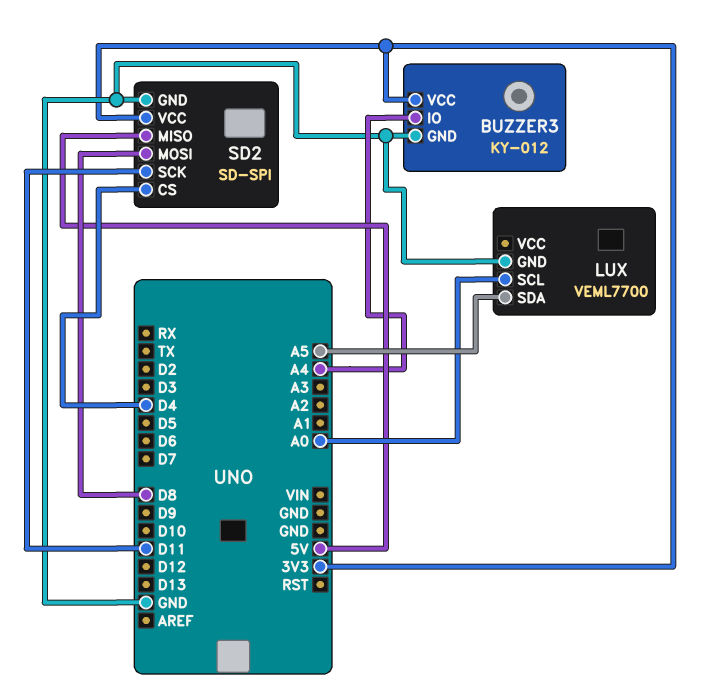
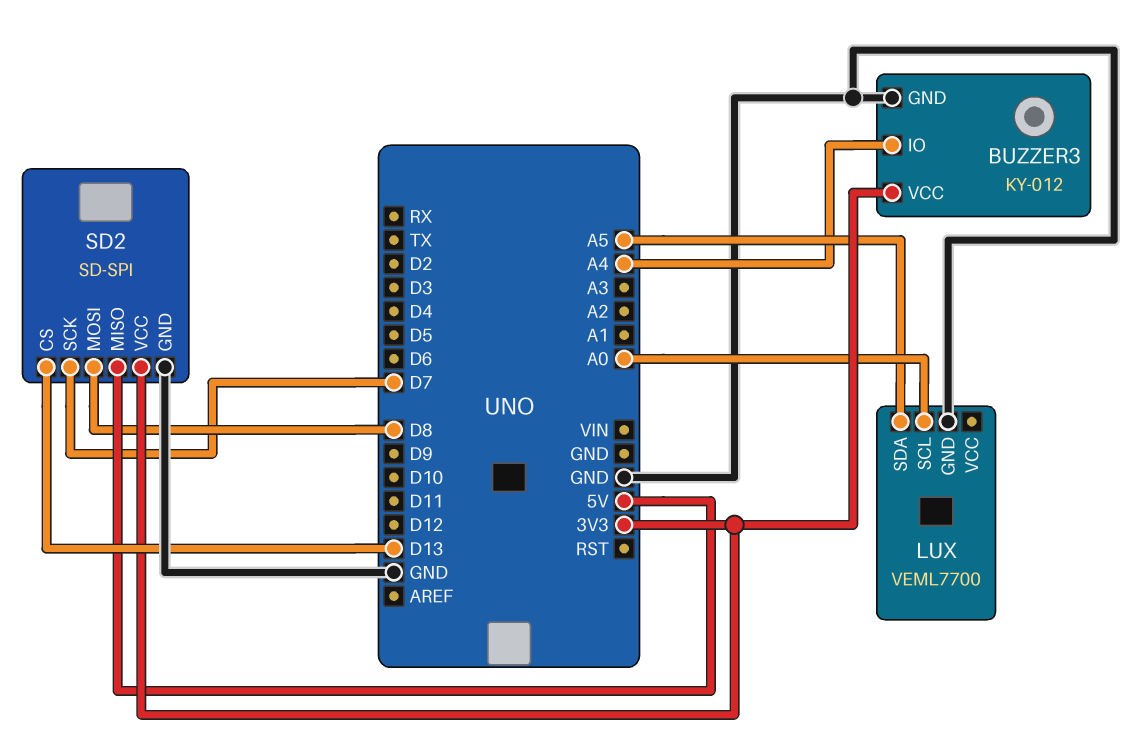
SD2 pin CS: D4 -> D13
SD2 pin SCK: D11 -> D7

